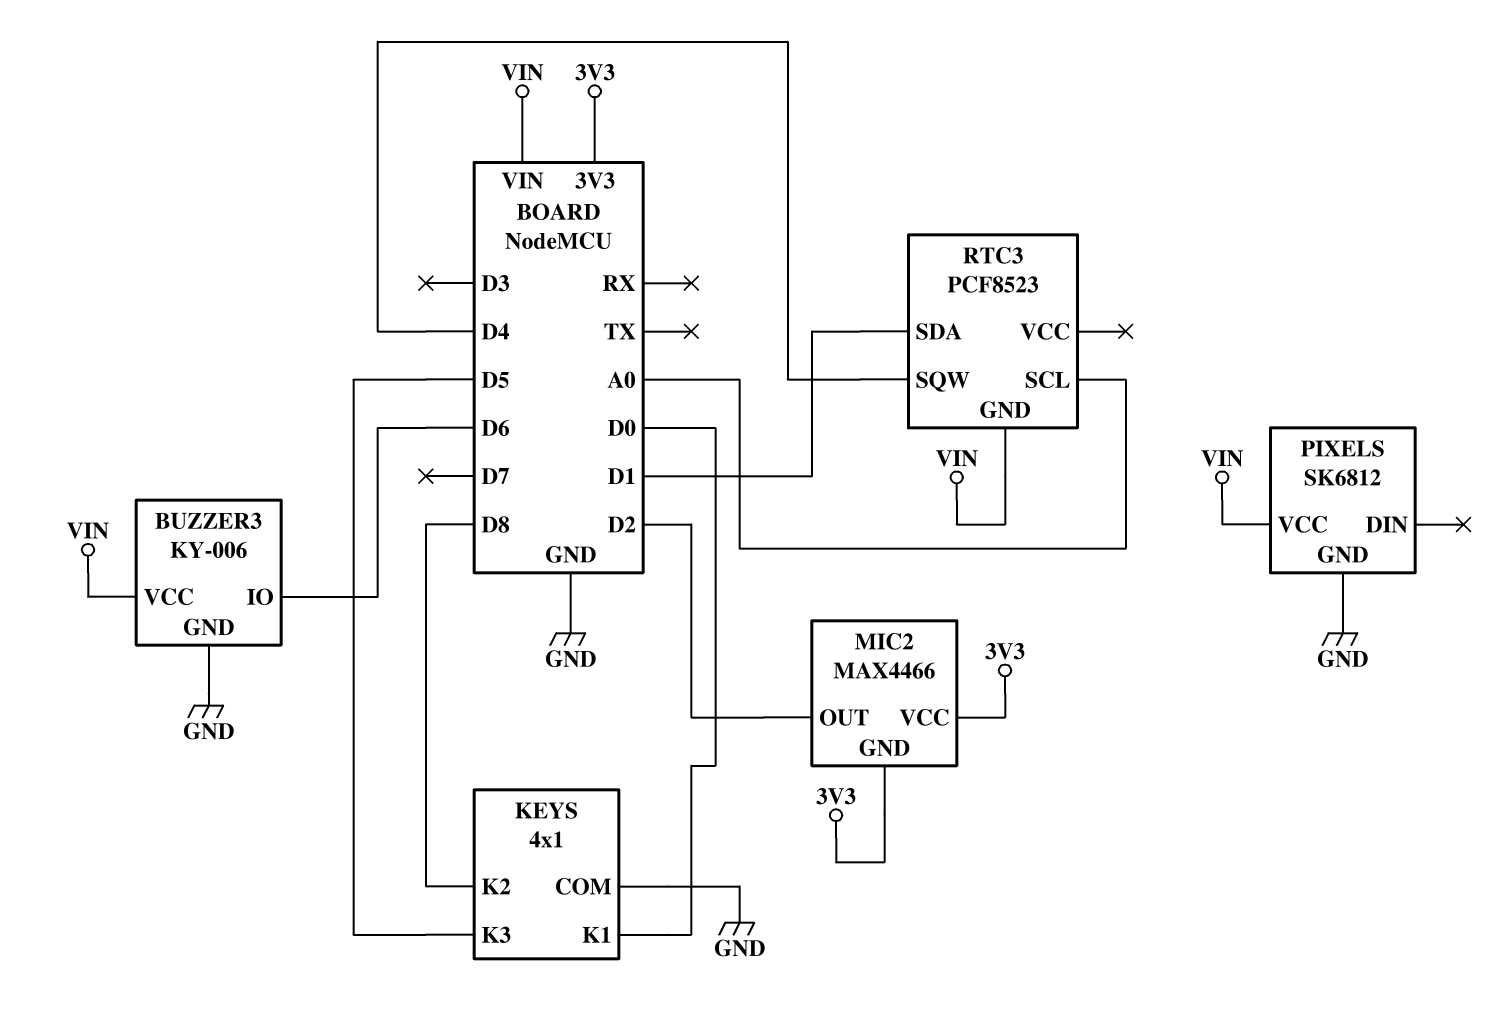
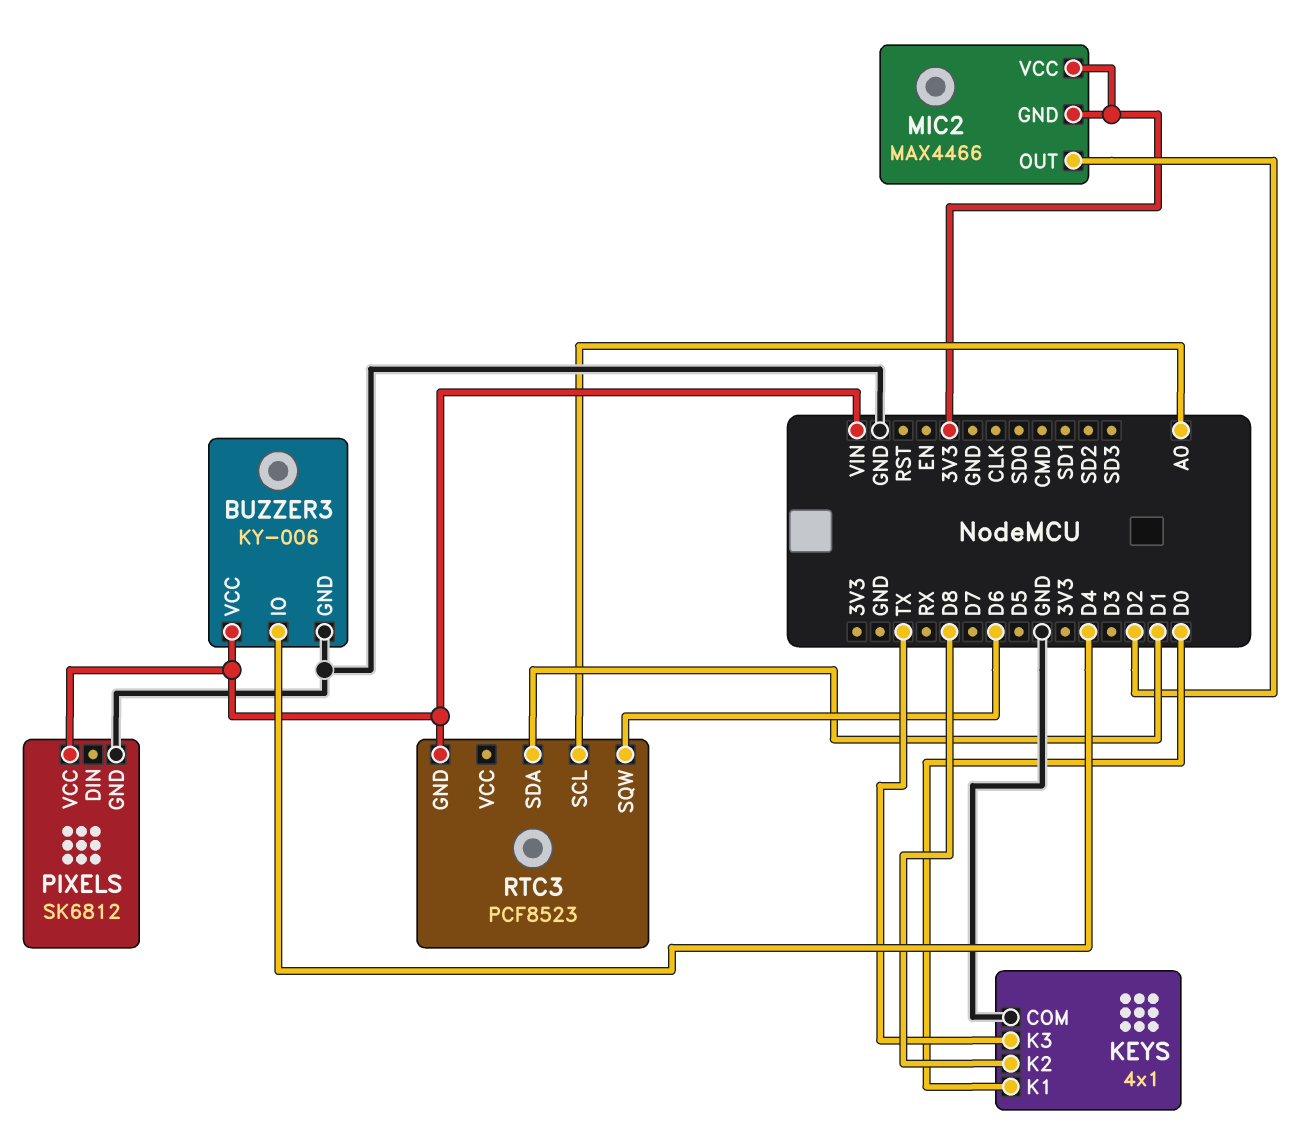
BUZZER3 pin IO: D6 -> D4
KEYS pin K3: D5 -> TX
RTC3 pin SQW: D4 -> D6

